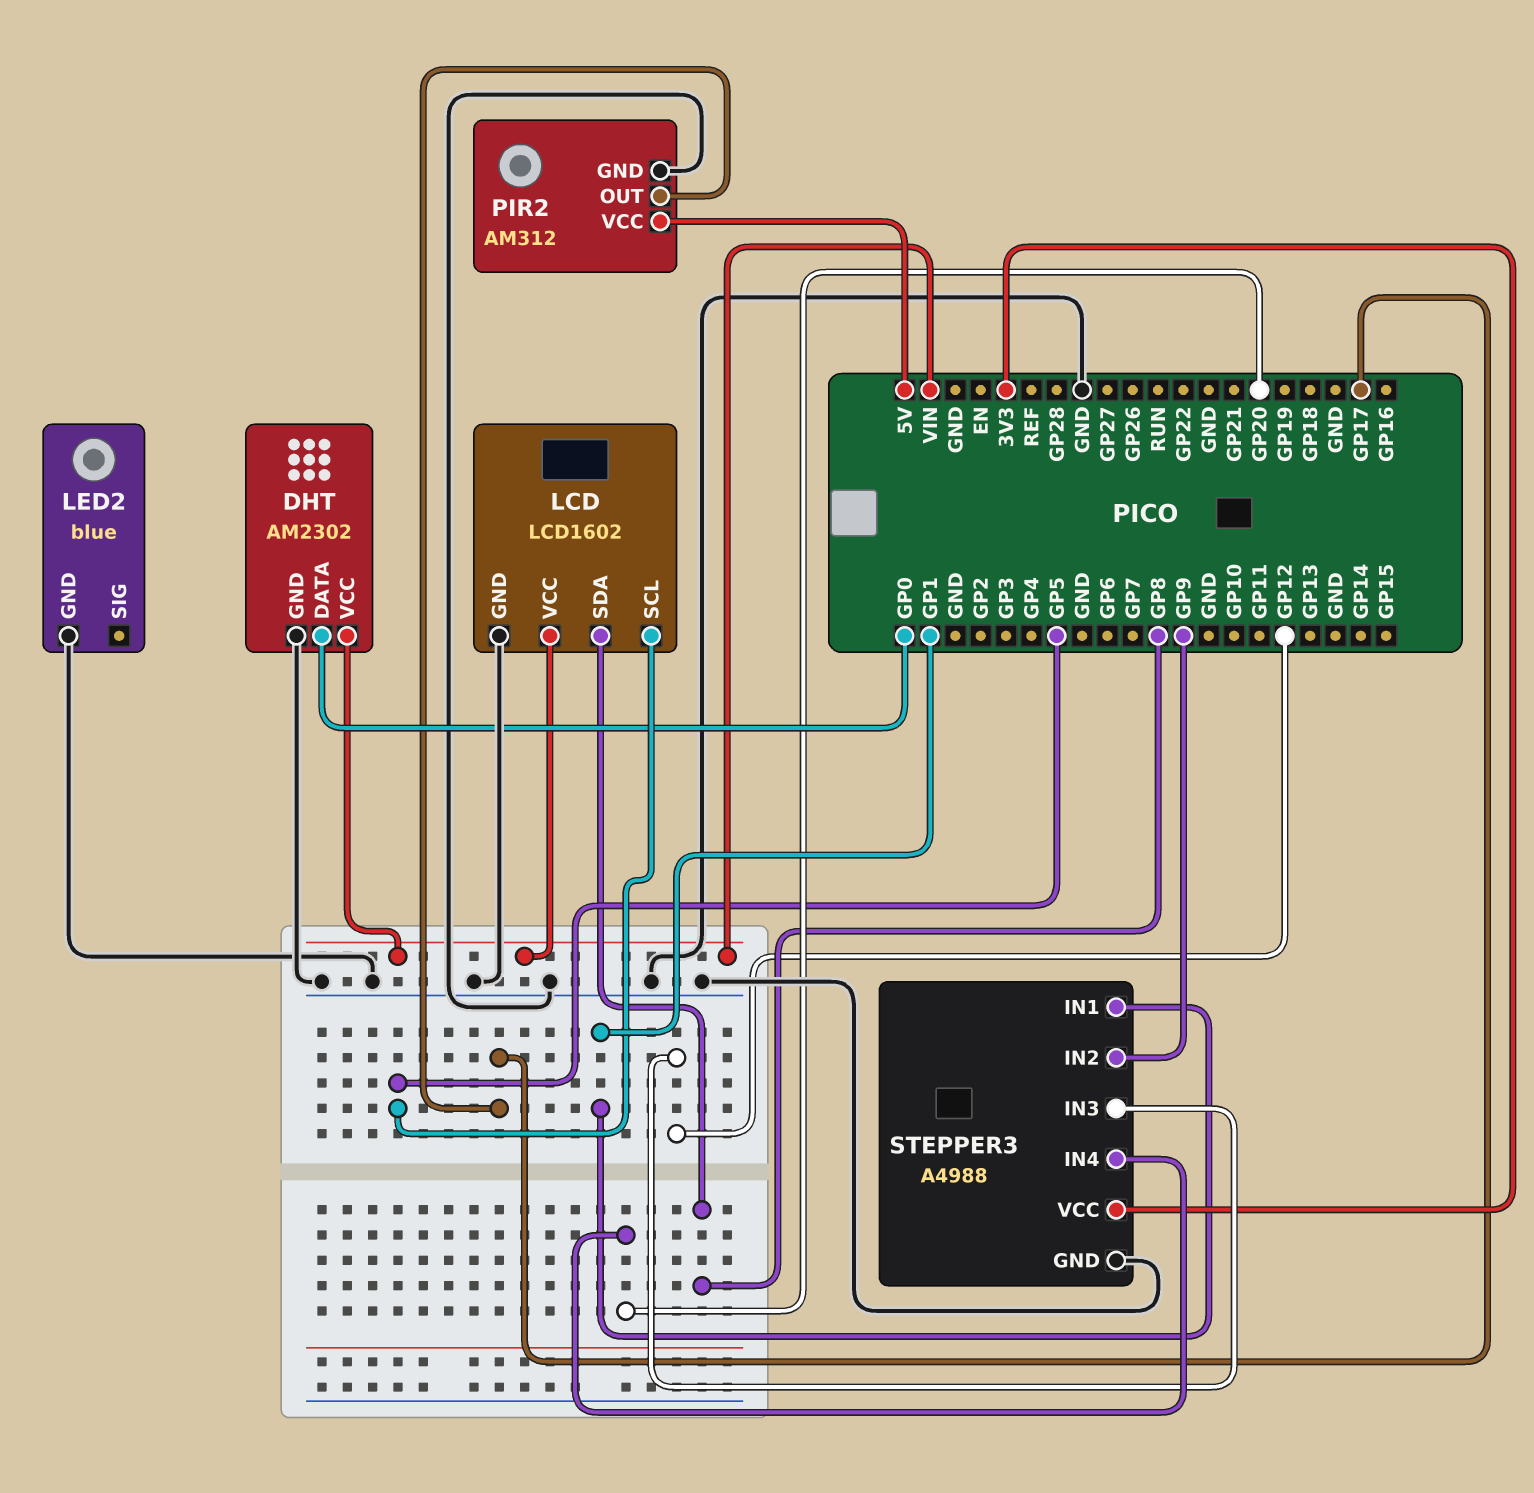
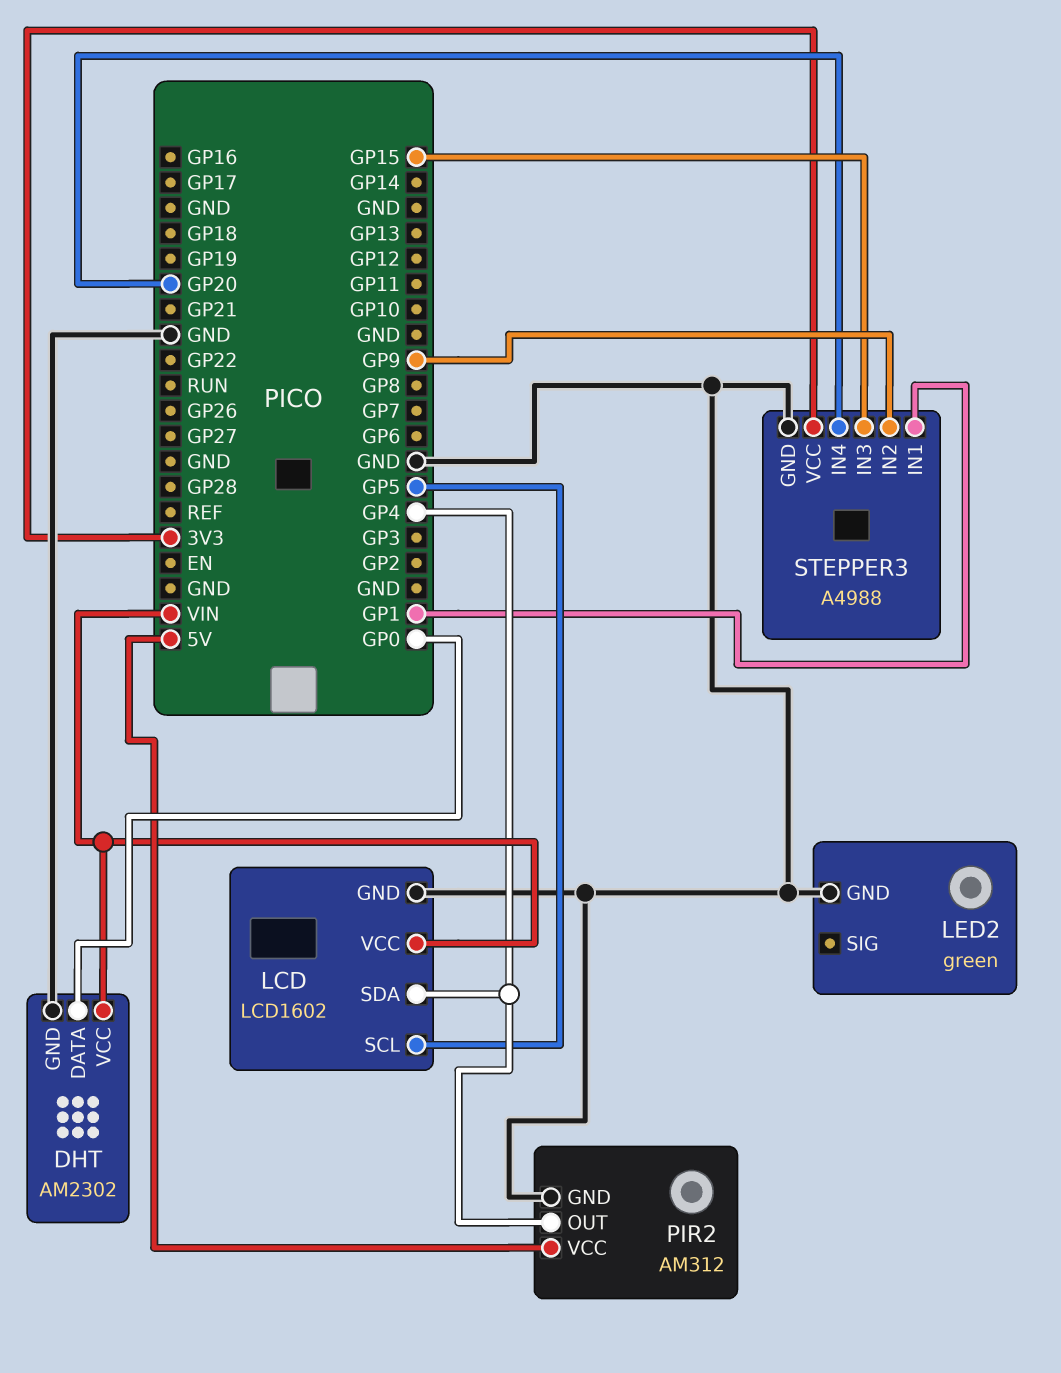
LCD pin SDA: GP8 -> GP4
LED2: blue -> green
PIR2 pin OUT: GP17 -> GP4
STEPPER3 pin IN3: GP12 -> GP15

